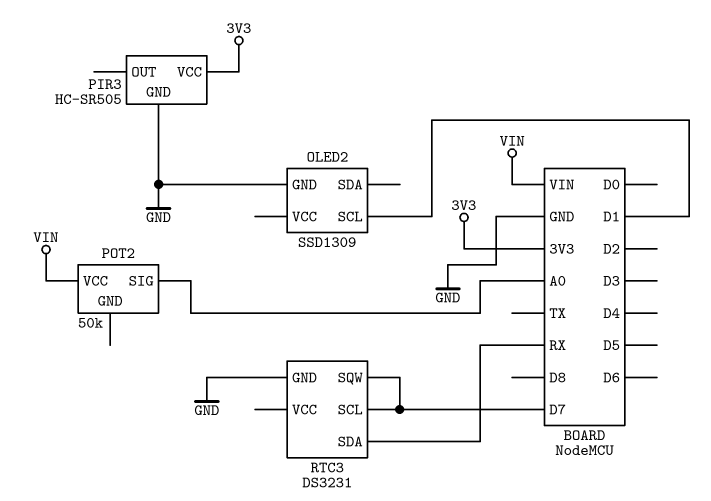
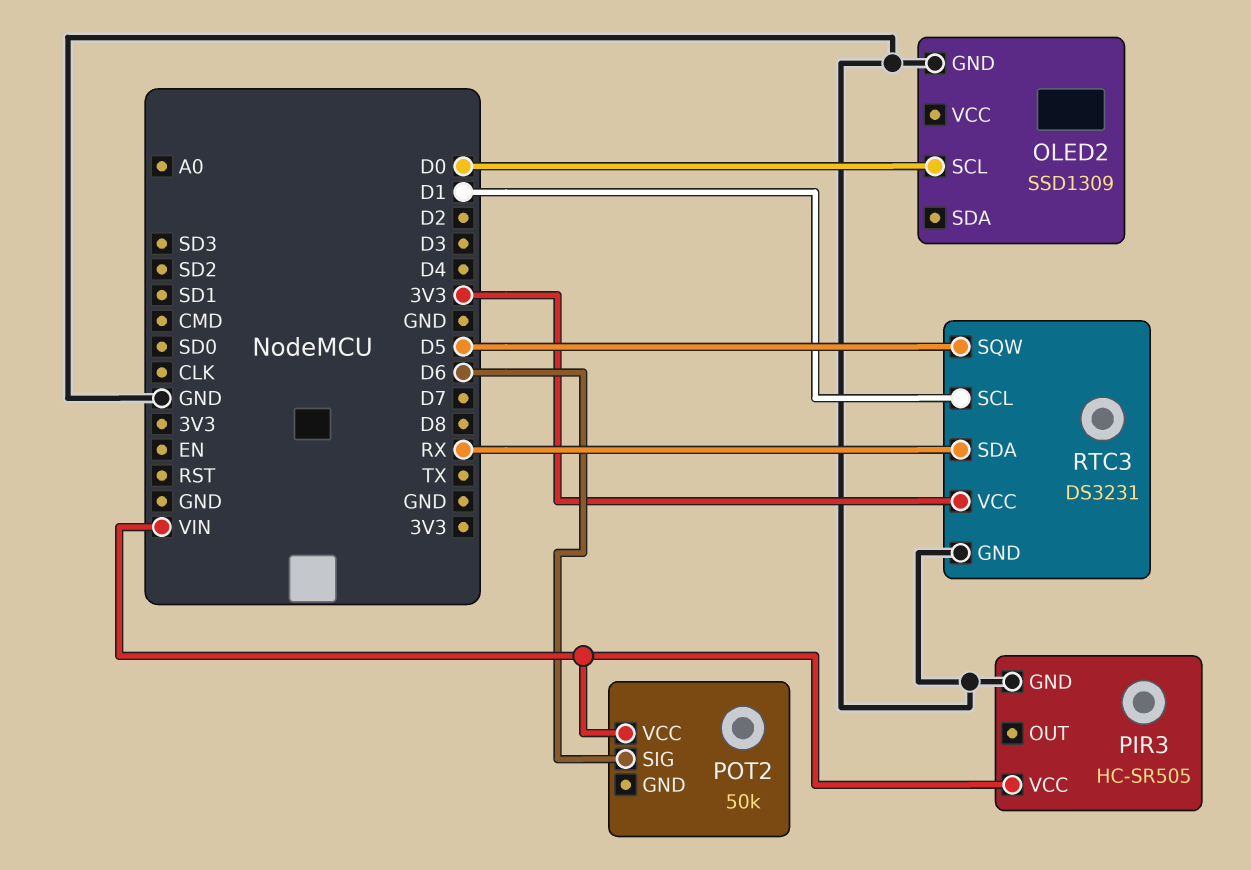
OLED2 pin SCL: D1 -> D0
PIR3 pin VCC: 3V3 -> VIN
POT2 pin SIG: A0 -> D6
RTC3 pin SCL: D7 -> D1
RTC3 pin SQW: D7 -> D5
RTC3 pin VCC: none -> 3V3

